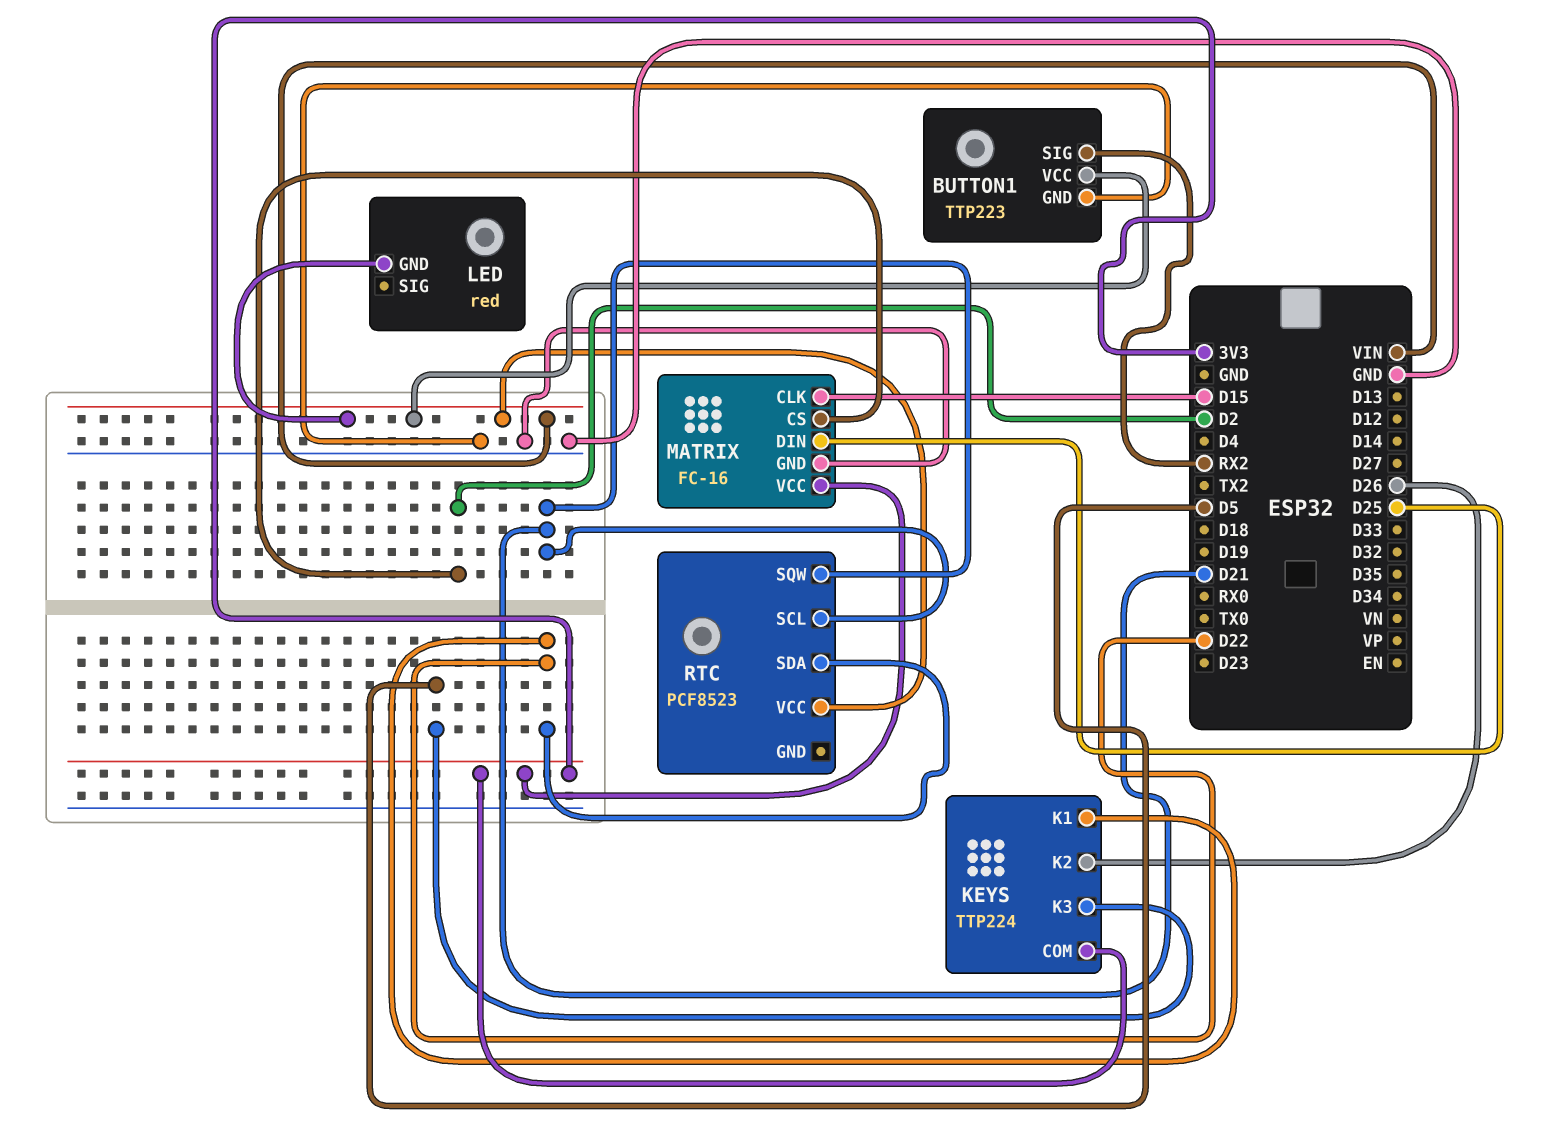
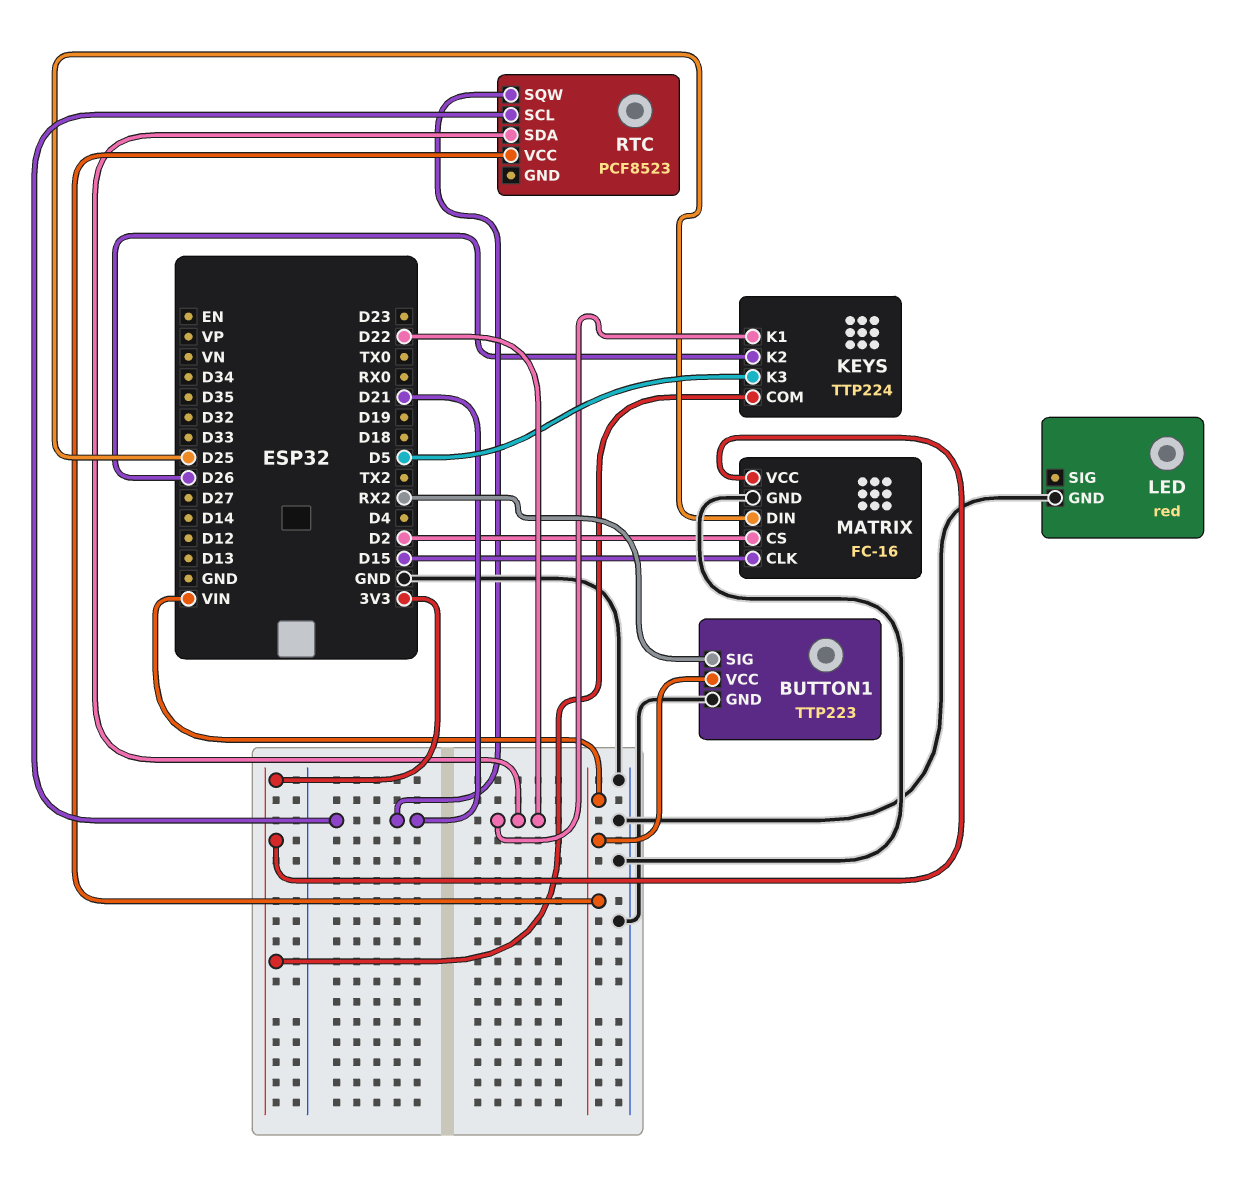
LED pin GND: VIN -> GND

